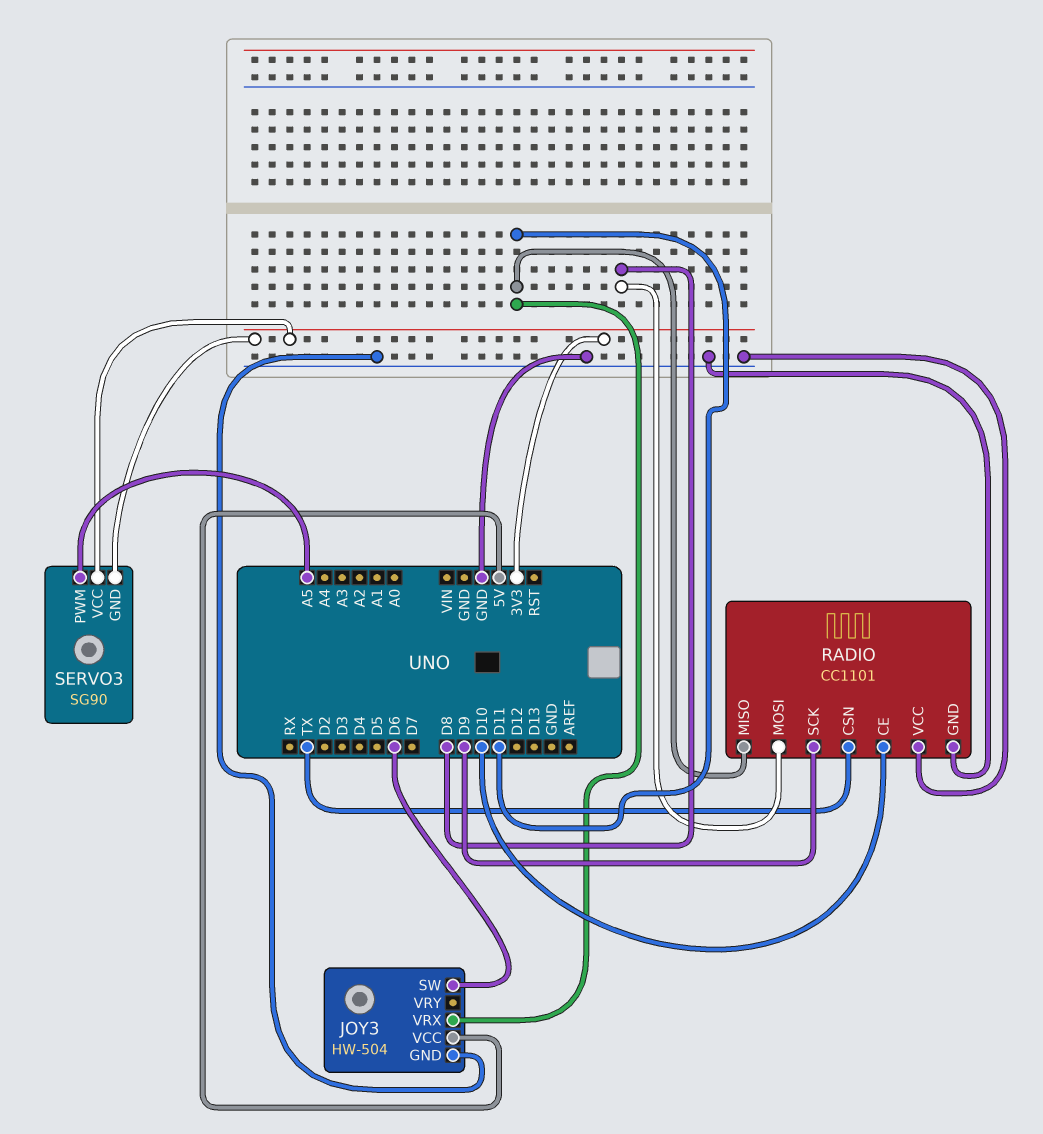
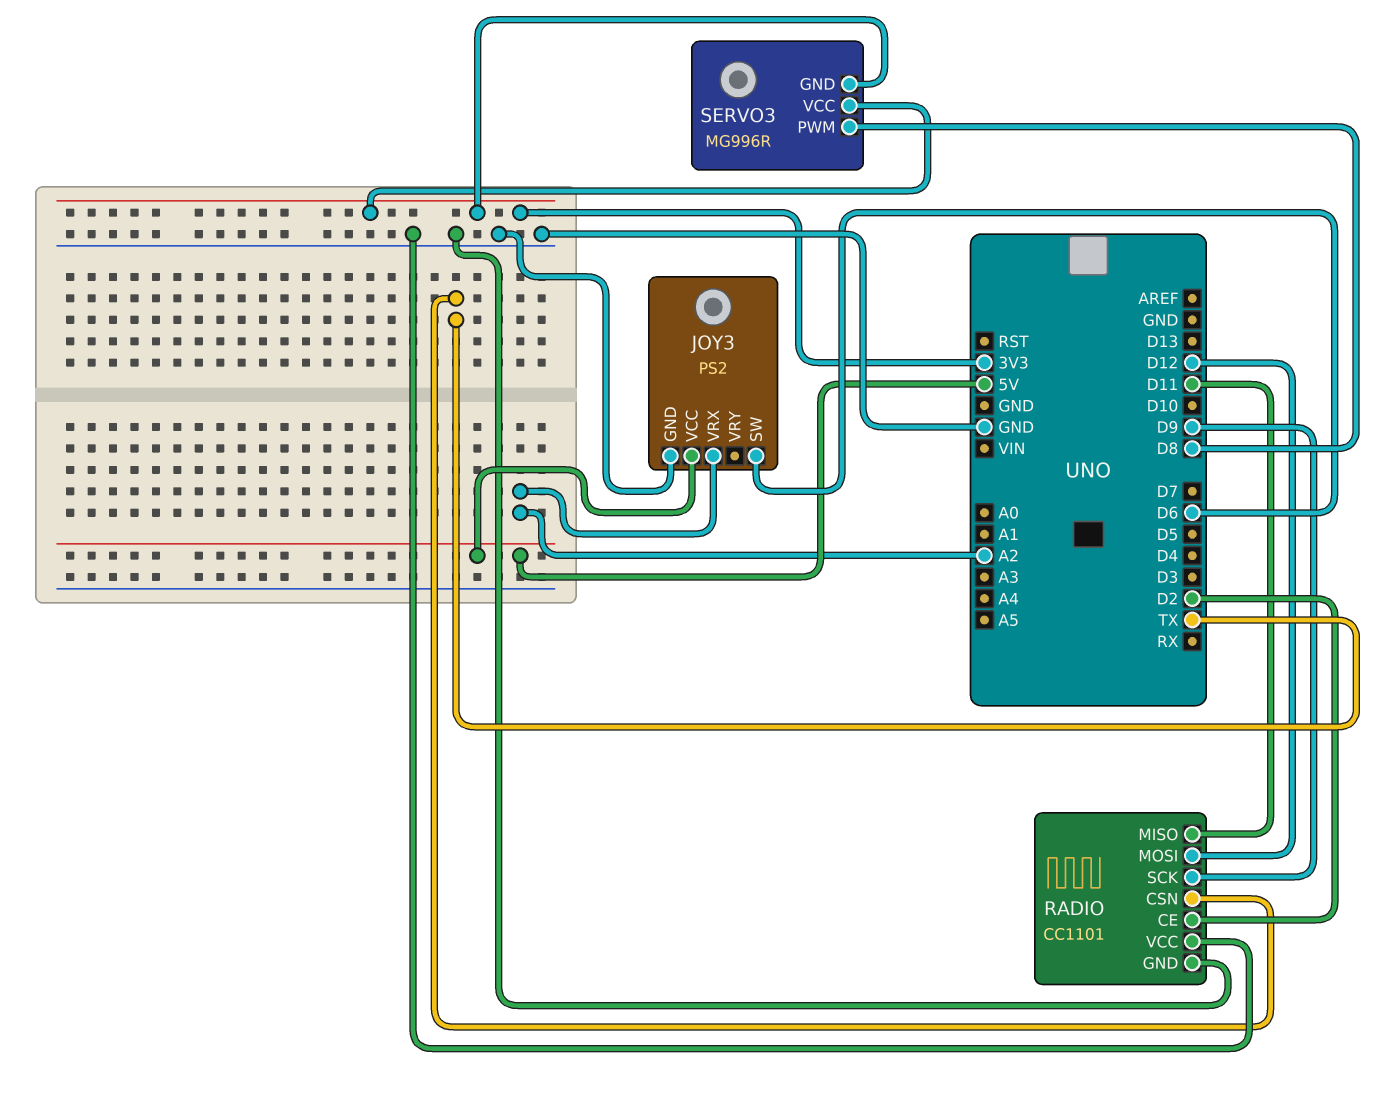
JOY3: HW-504 -> PS2
JOY3 pin VRX: D11 -> A2
RADIO pin CE: D10 -> D2
RADIO pin MOSI: D8 -> D12
SERVO3: SG90 -> MG996R
SERVO3 pin PWM: A5 -> D8

